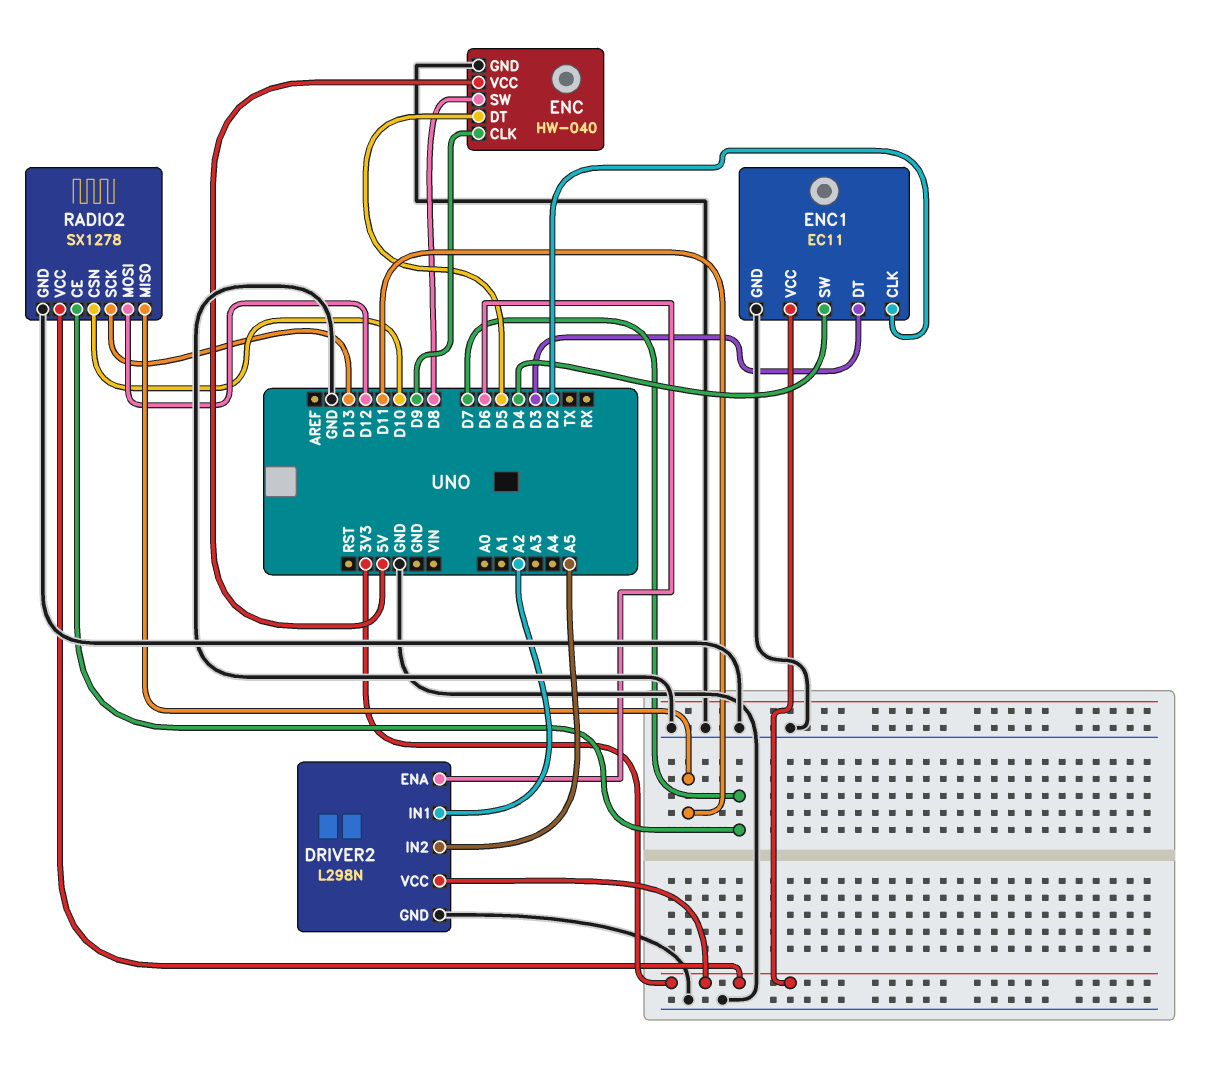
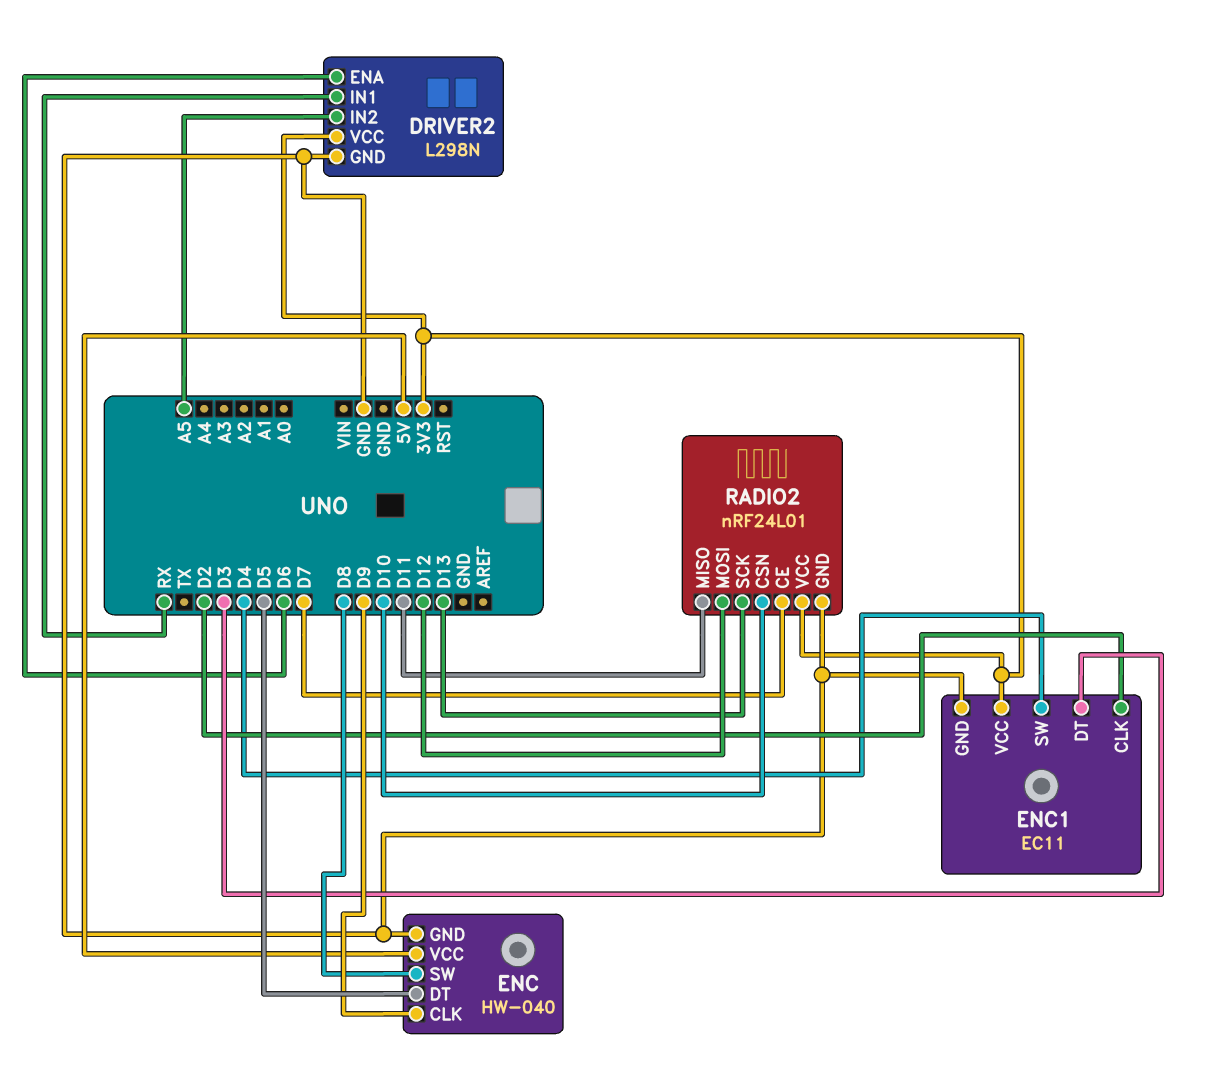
DRIVER2 pin IN1: A2 -> RX
RADIO2: SX1278 -> nRF24L01

